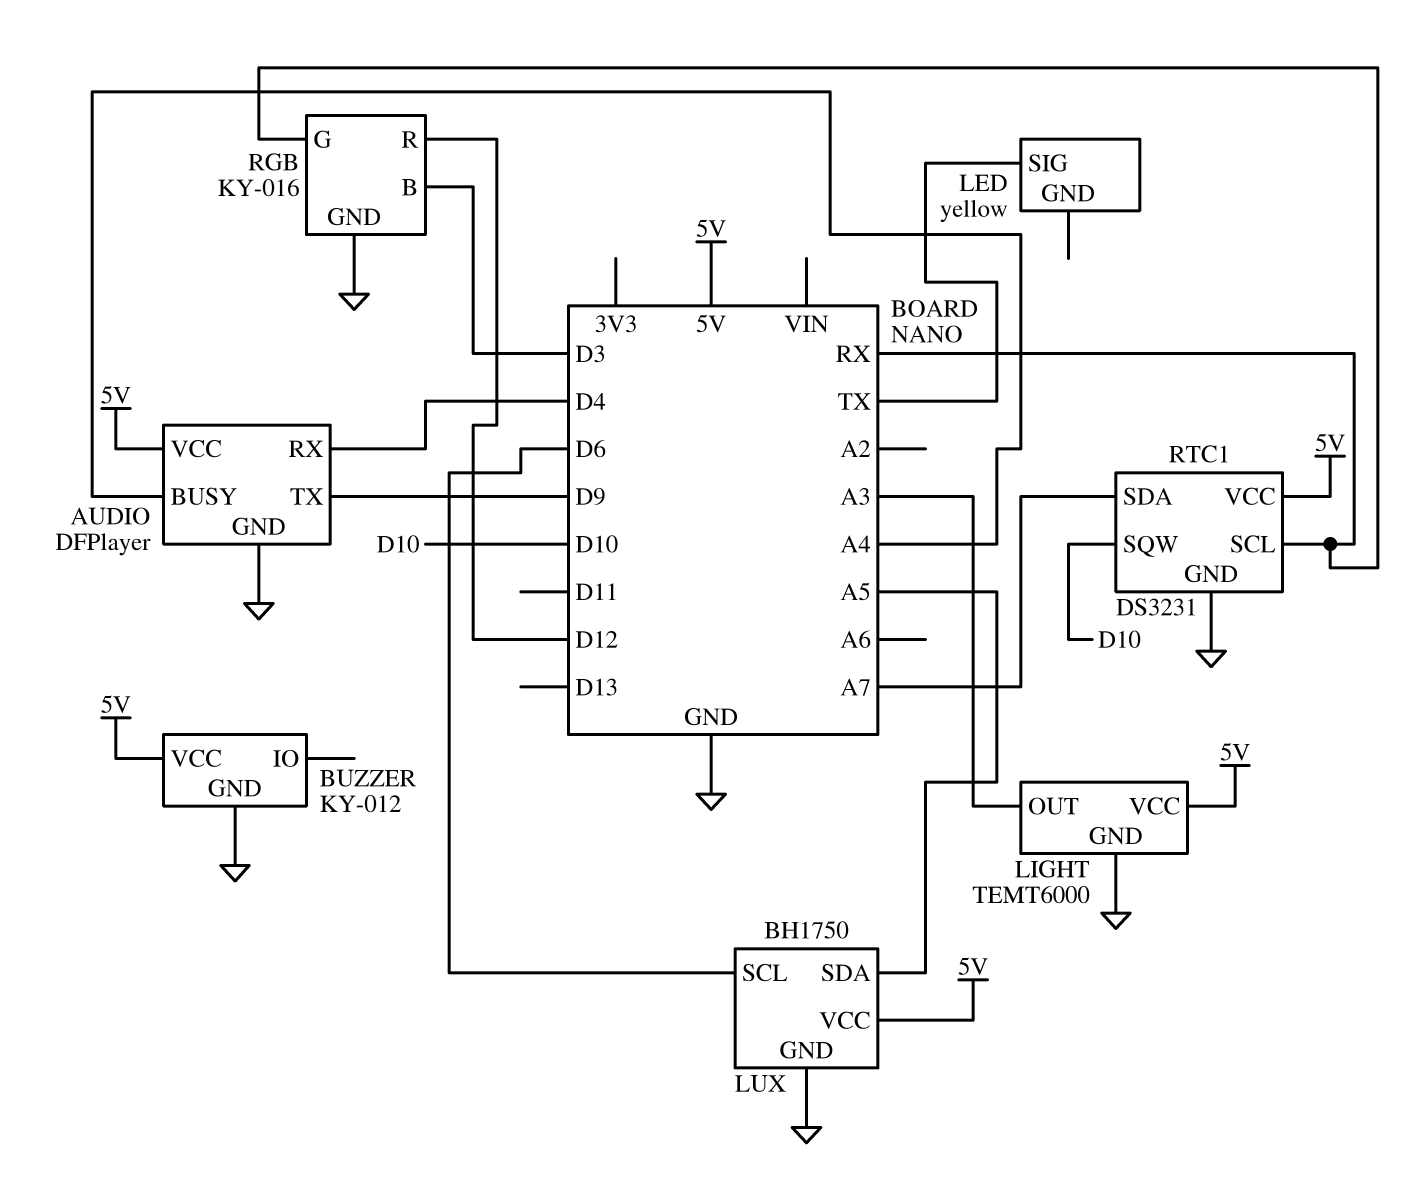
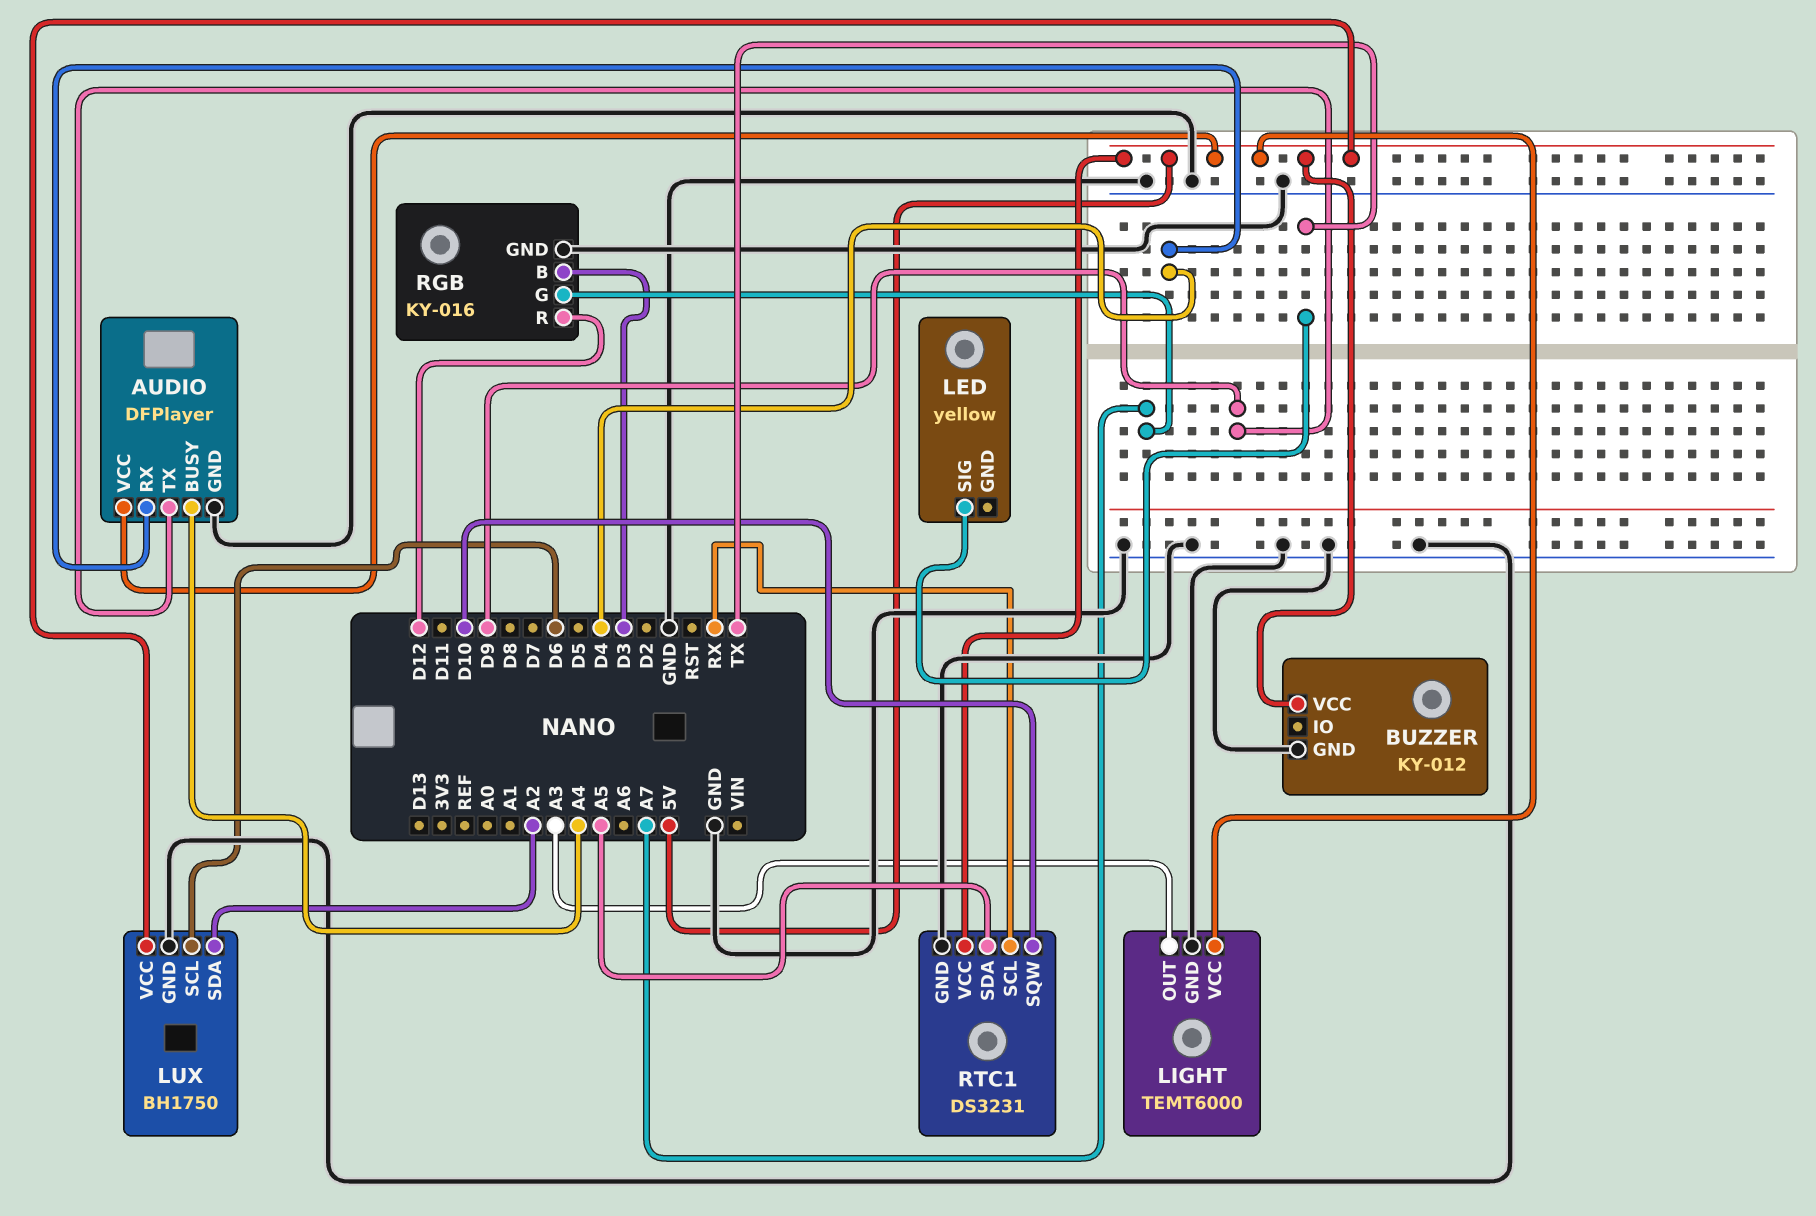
LUX pin SDA: A5 -> A2
RGB pin G: RX -> A7
RTC1 pin SDA: A7 -> A5

